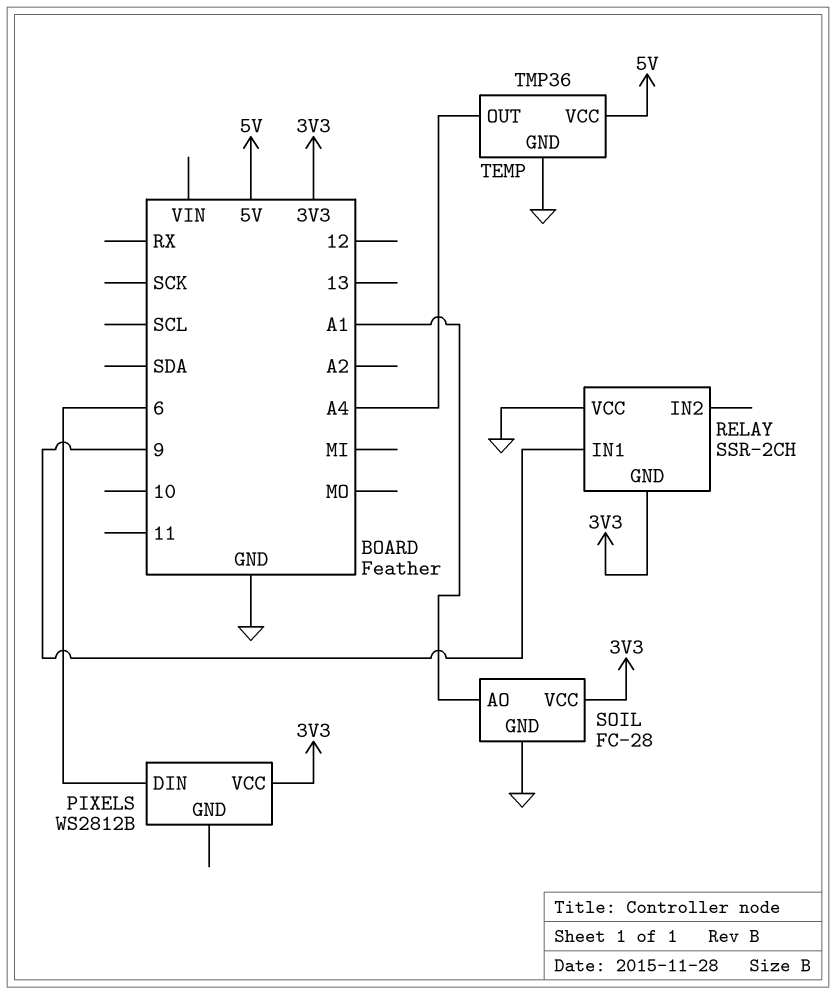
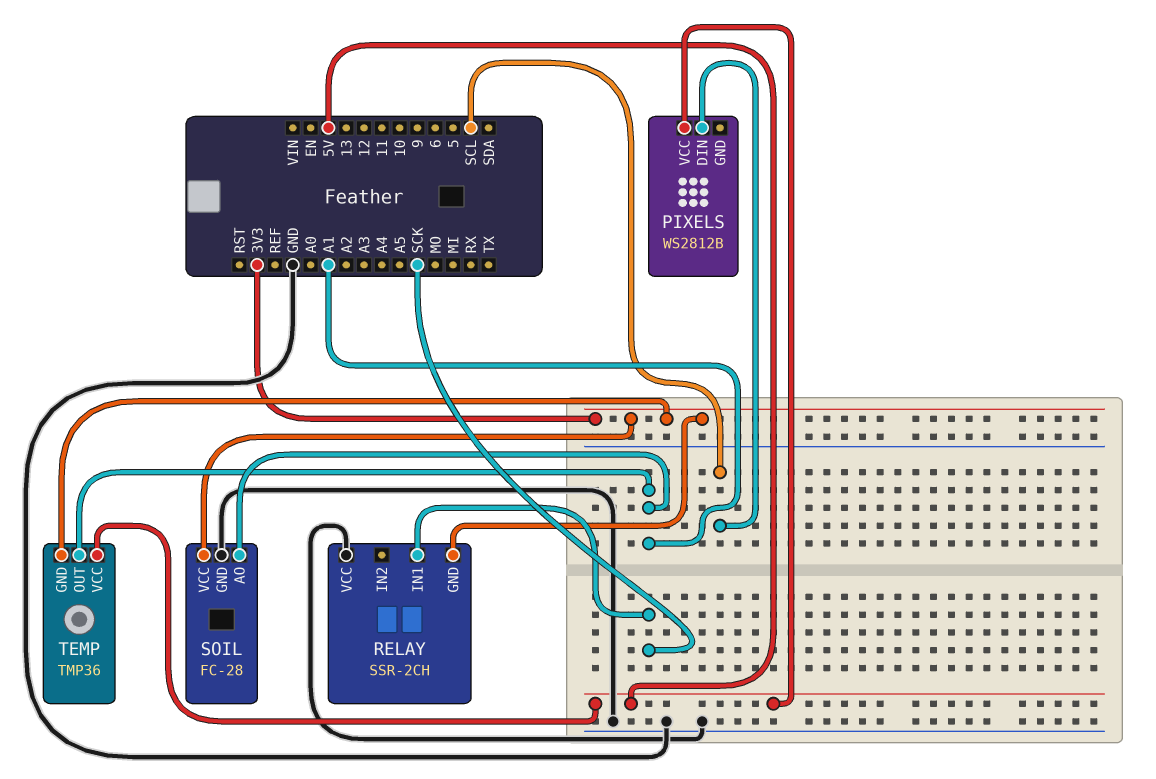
PIXELS pin DIN: 6 -> SCL
PIXELS pin VCC: 3V3 -> 5V
RELAY pin IN1: 9 -> SCK
TEMP pin GND: GND -> 3V3
TEMP pin OUT: A4 -> A1

